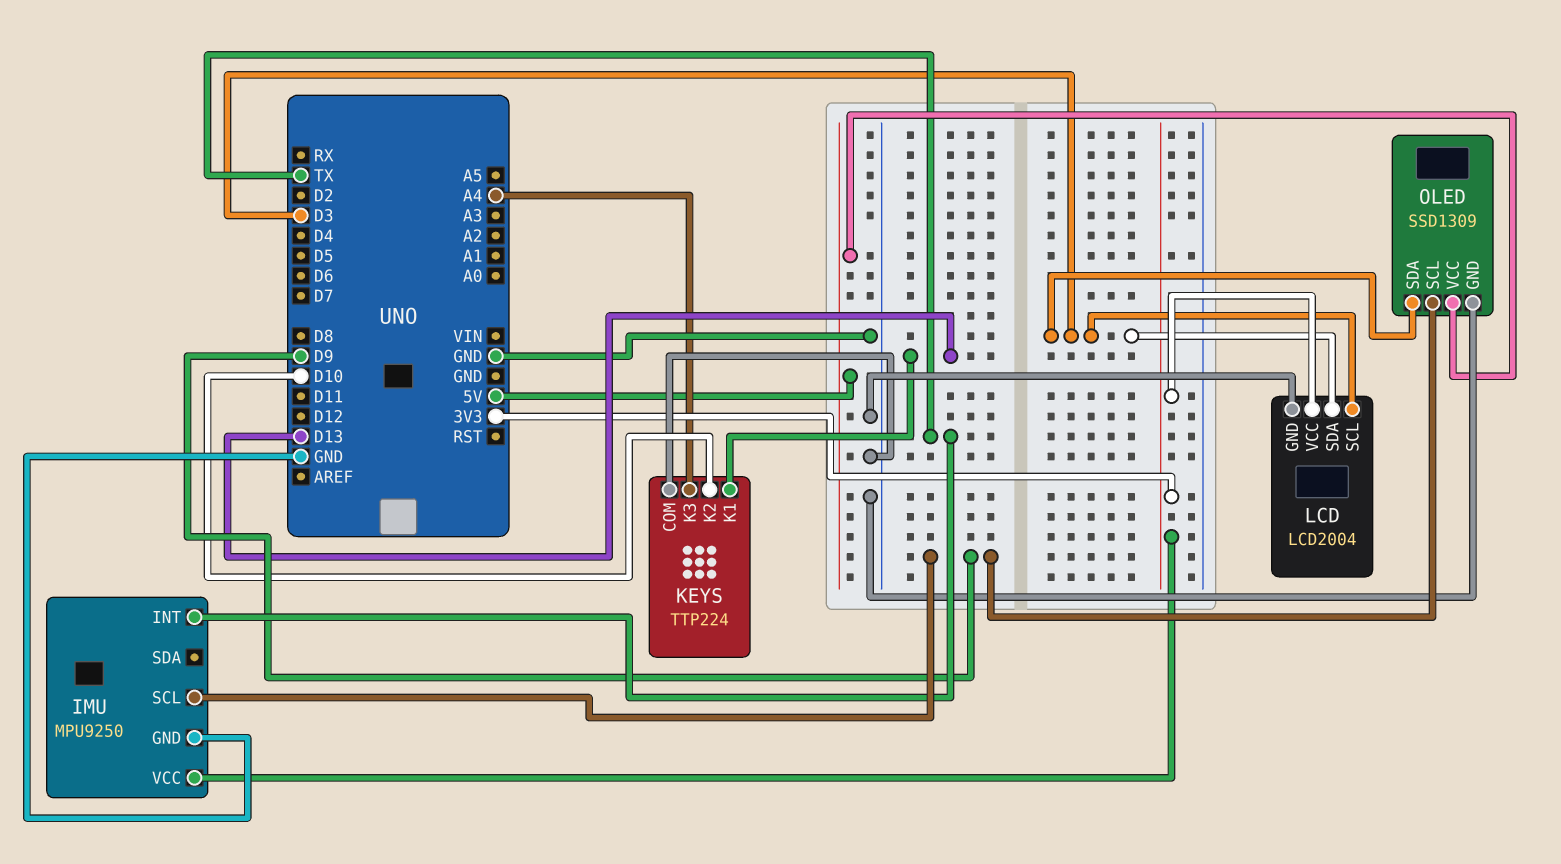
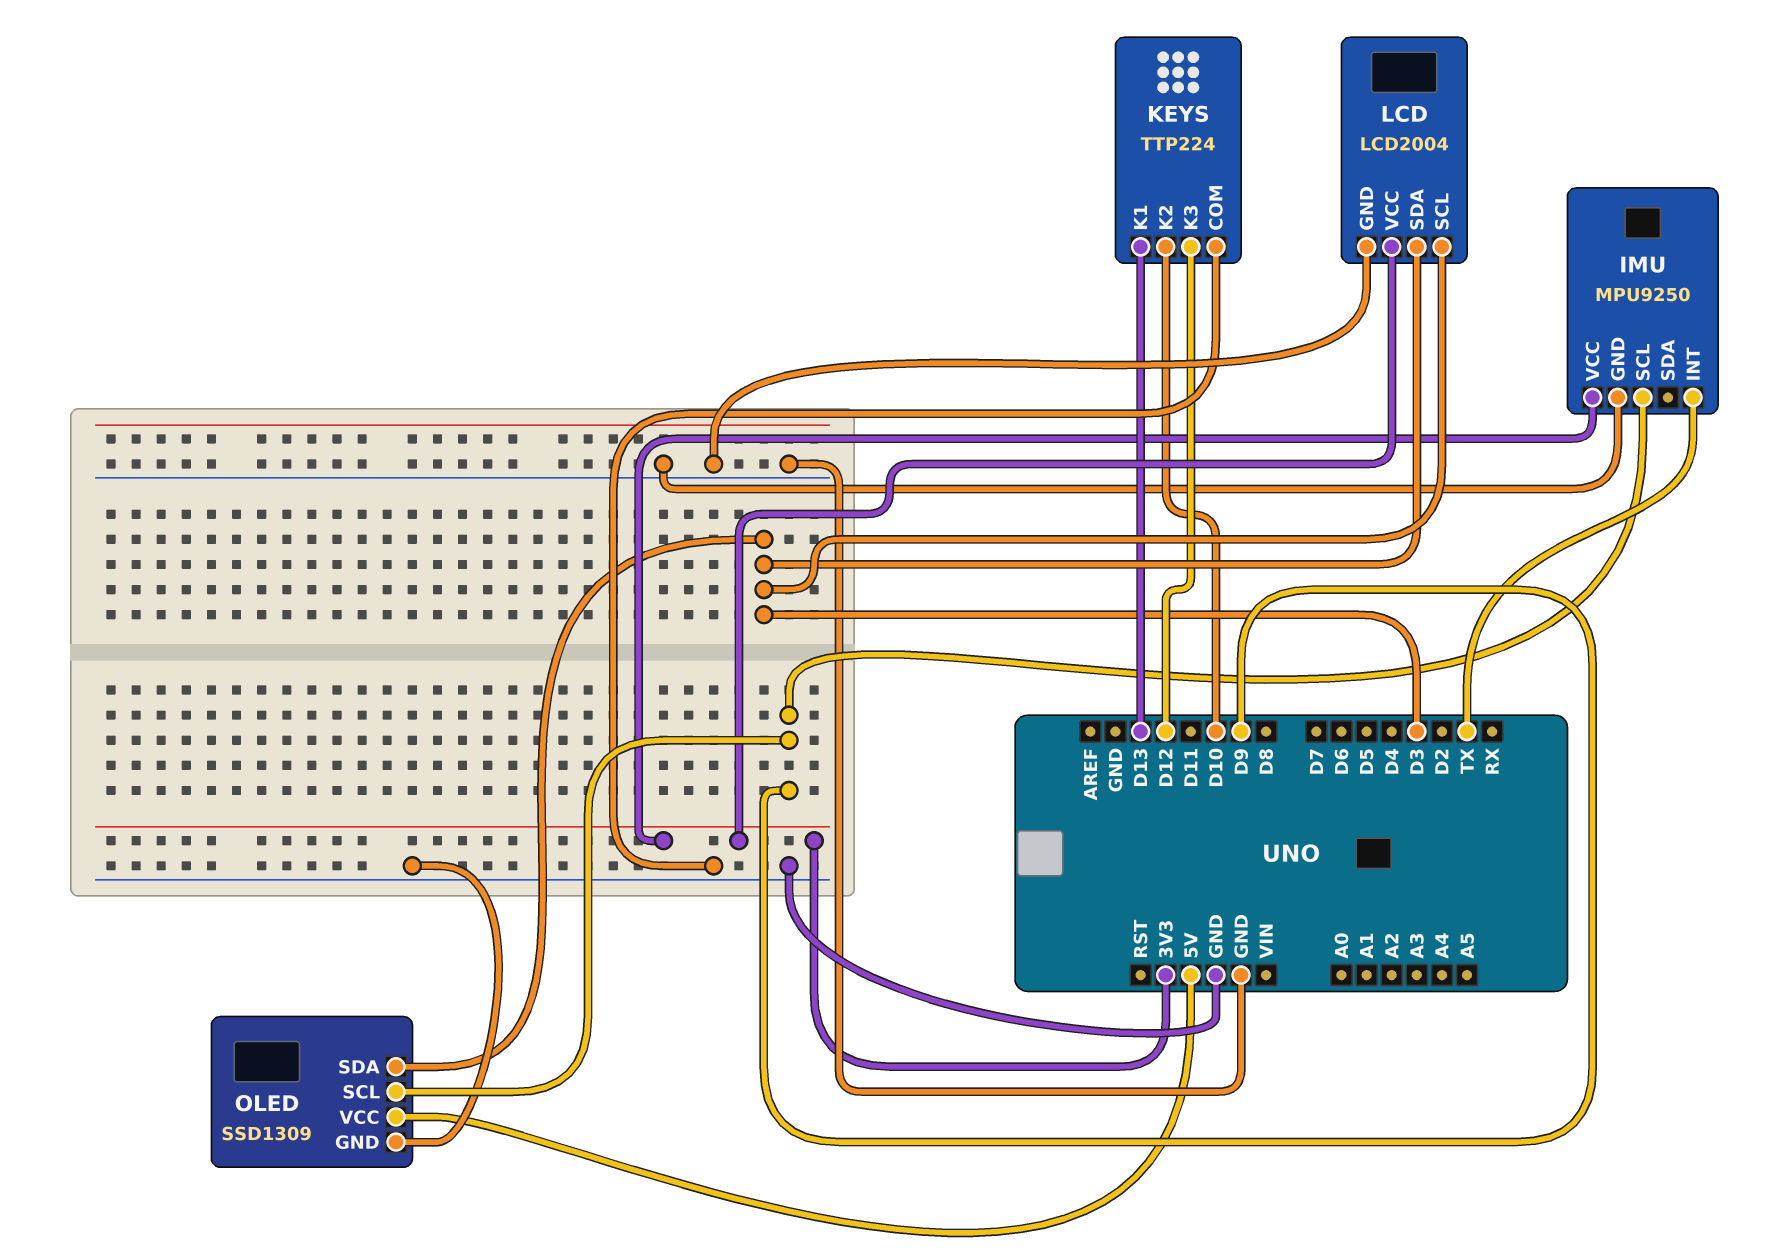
KEYS pin K3: A4 -> D12

